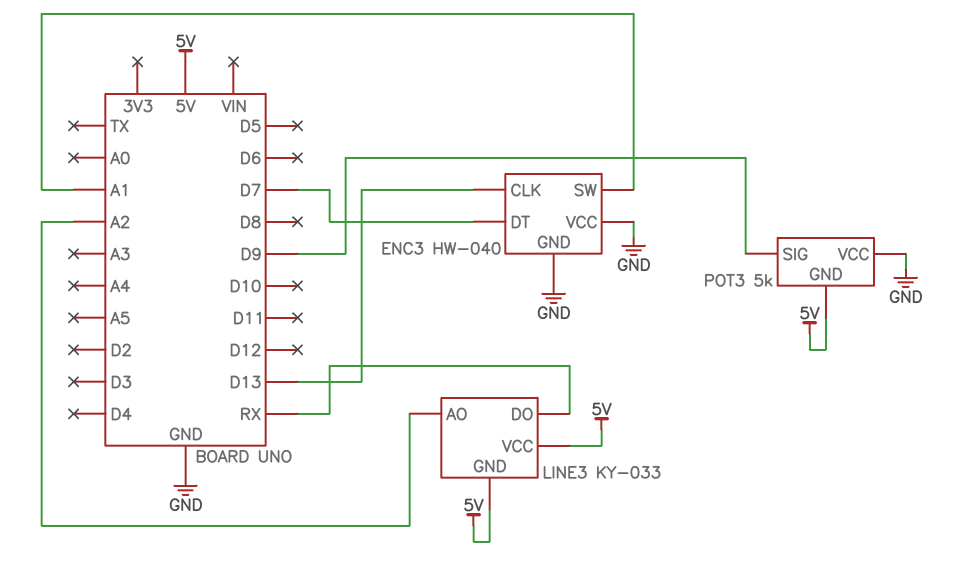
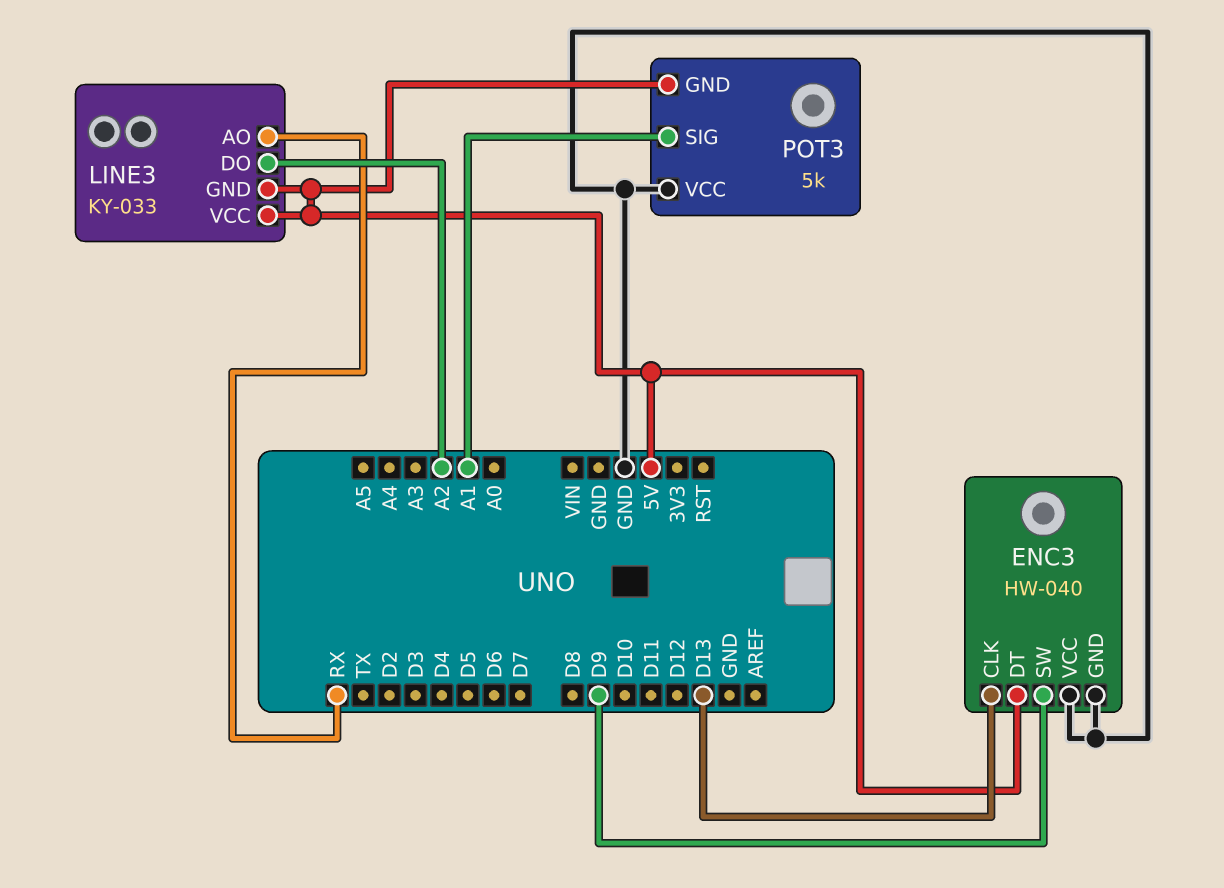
ENC3 pin DT: D7 -> 5V
ENC3 pin SW: A1 -> D9
LINE3 pin AO: A2 -> RX
LINE3 pin DO: RX -> A2
POT3 pin SIG: D9 -> A1

